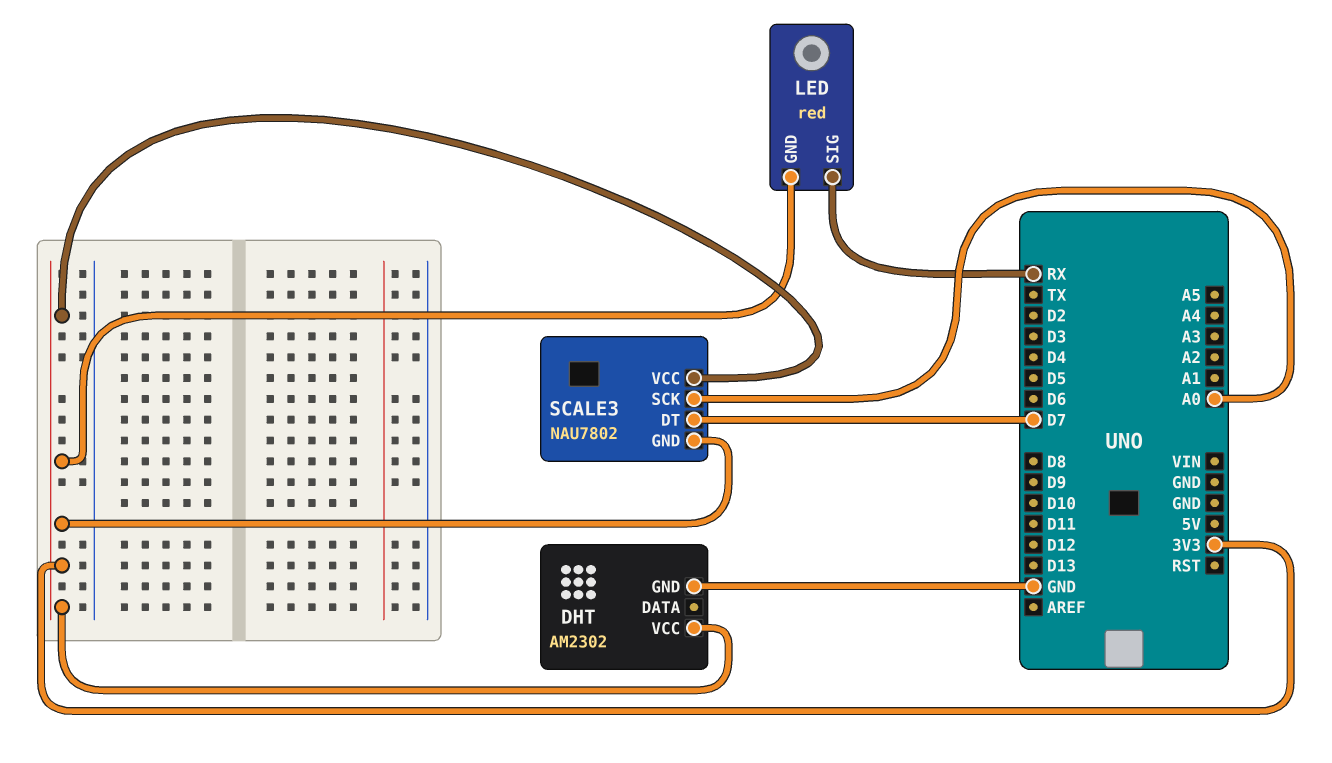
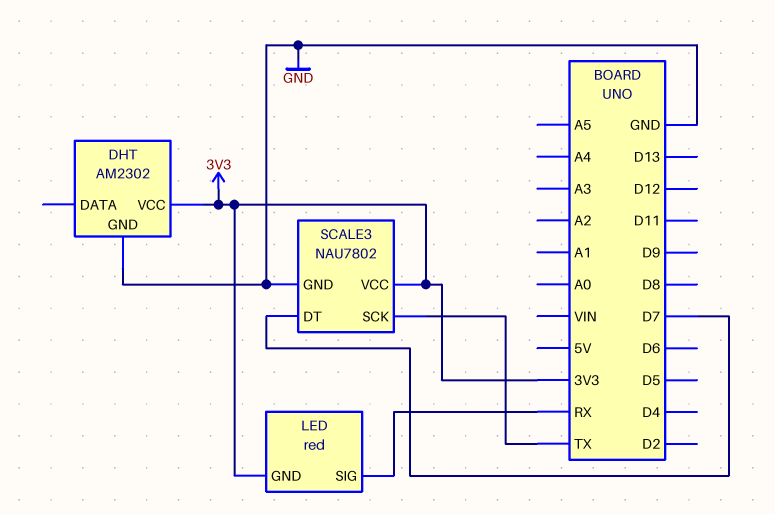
SCALE3 pin GND: 3V3 -> GND
SCALE3 pin SCK: A0 -> TX

